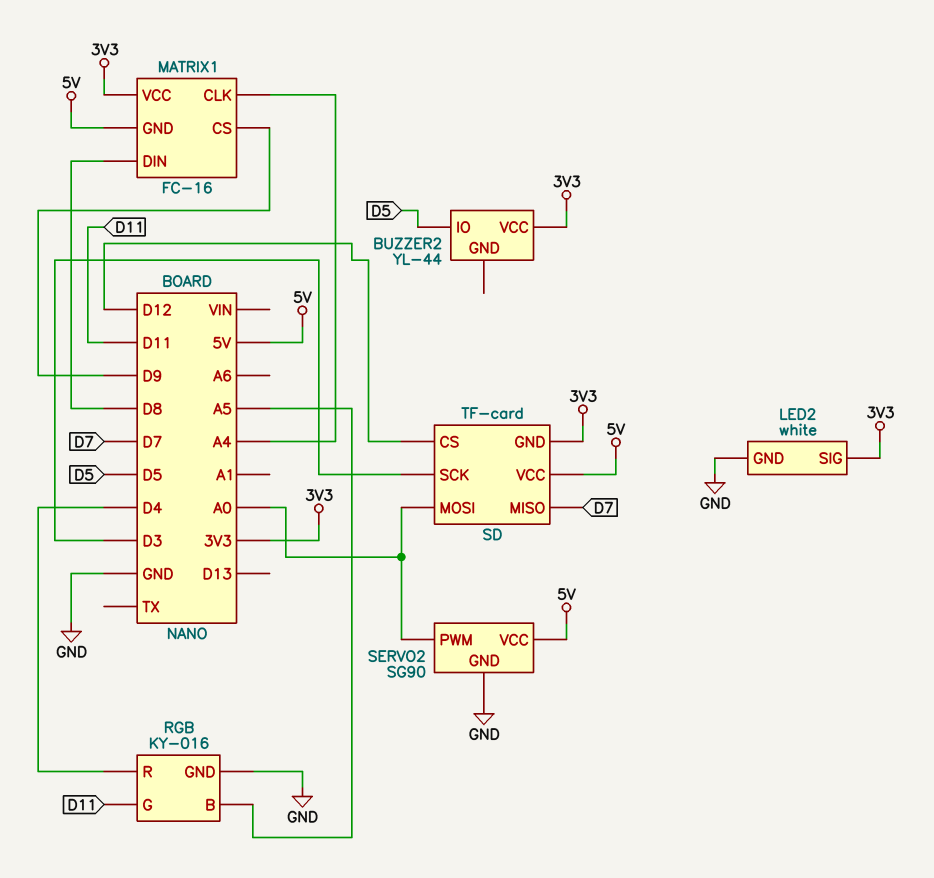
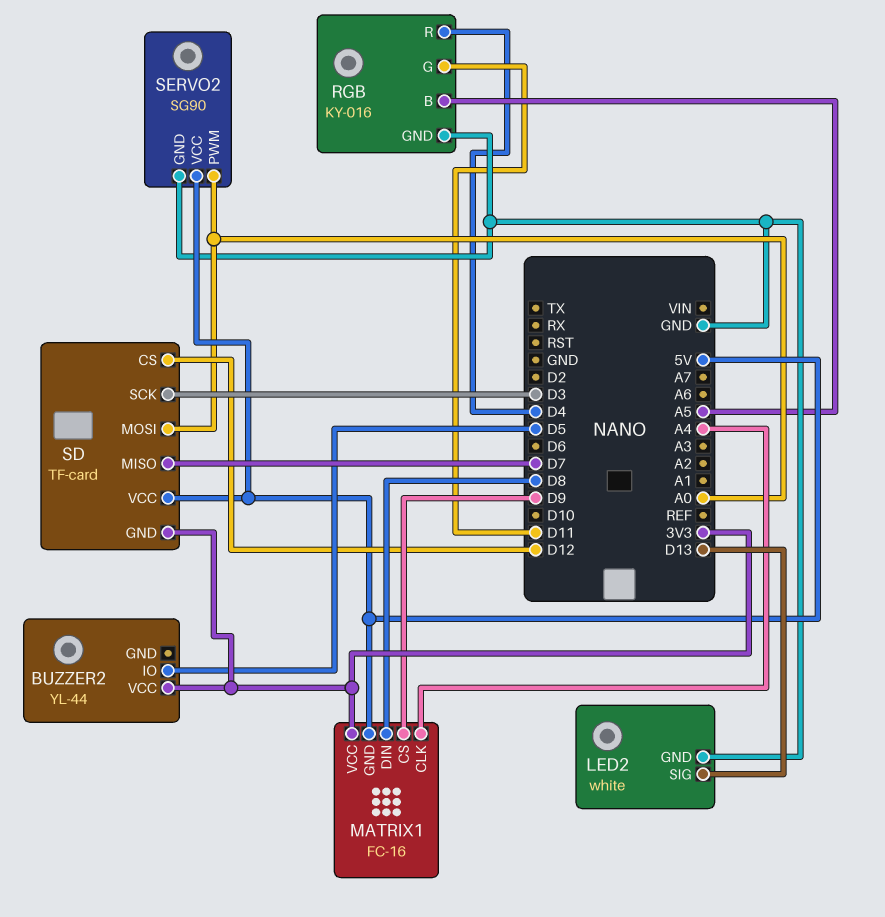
LED2 pin SIG: 3V3 -> D13

